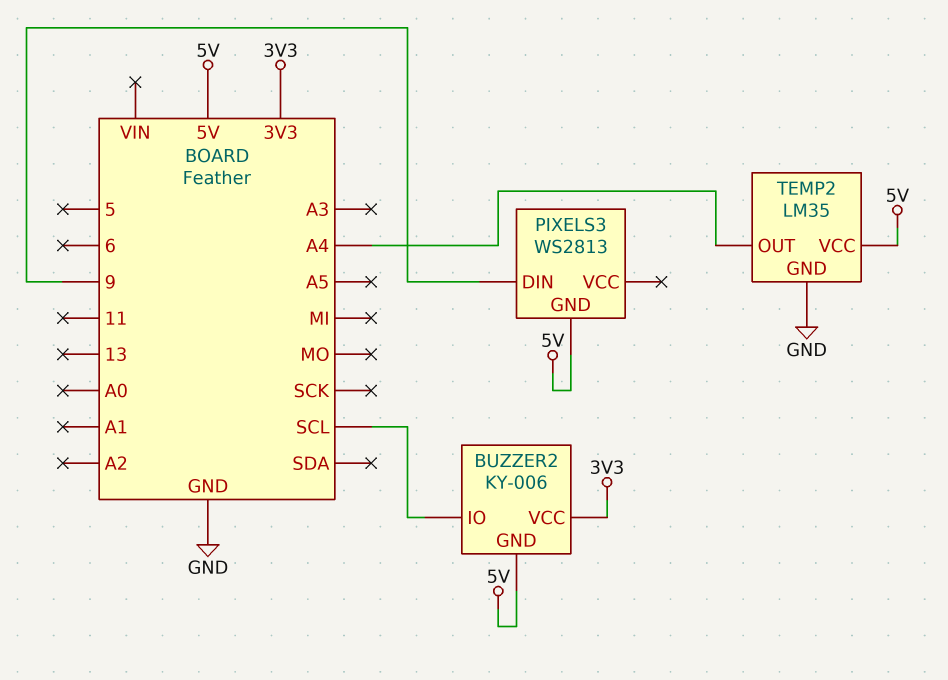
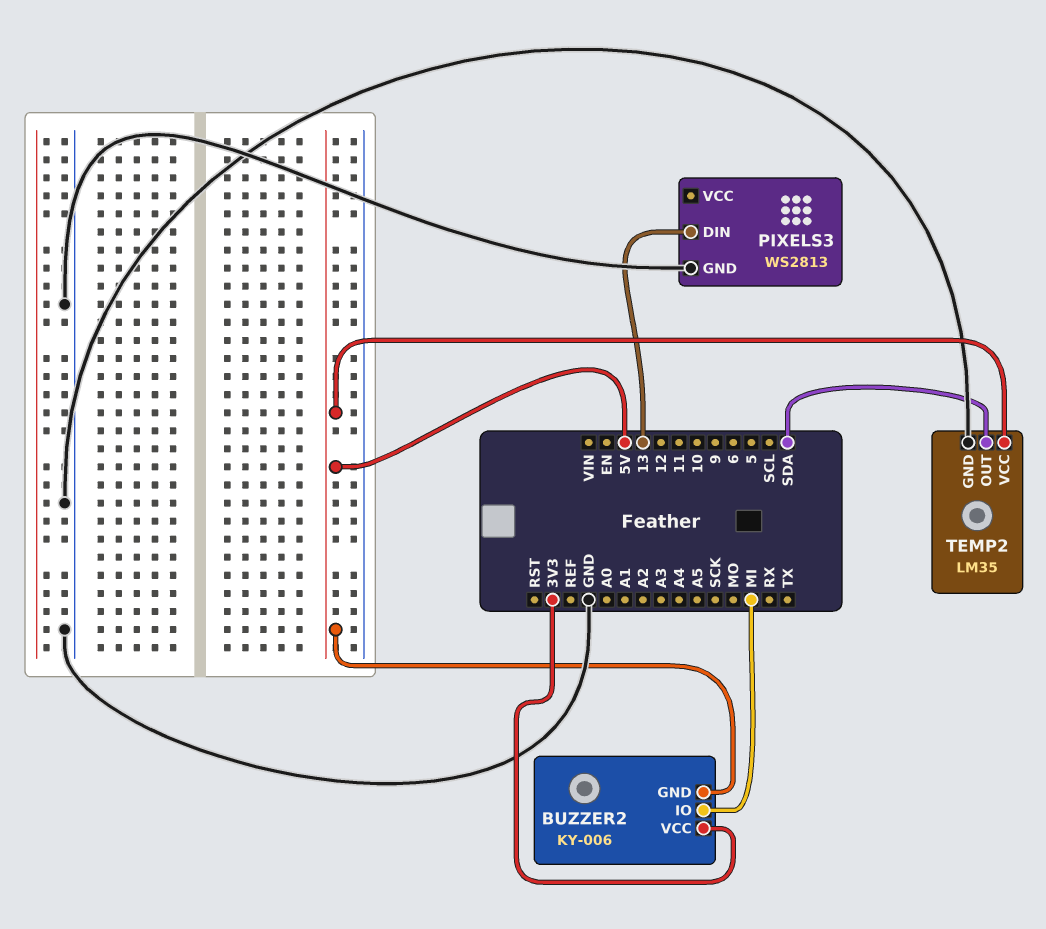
BUZZER2 pin IO: SCL -> MI
PIXELS3 pin DIN: 9 -> 13
PIXELS3 pin GND: 5V -> GND
TEMP2 pin OUT: A4 -> SDA

